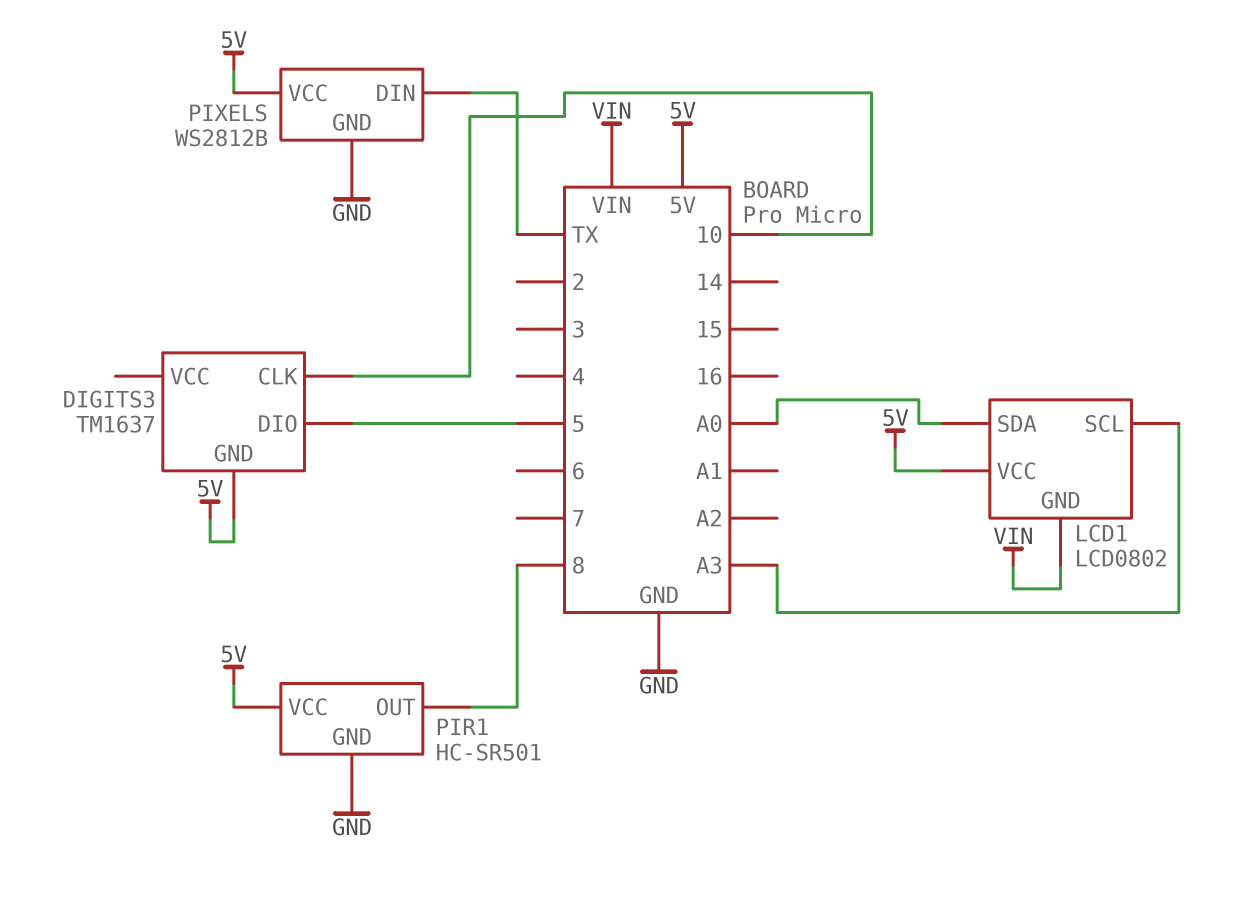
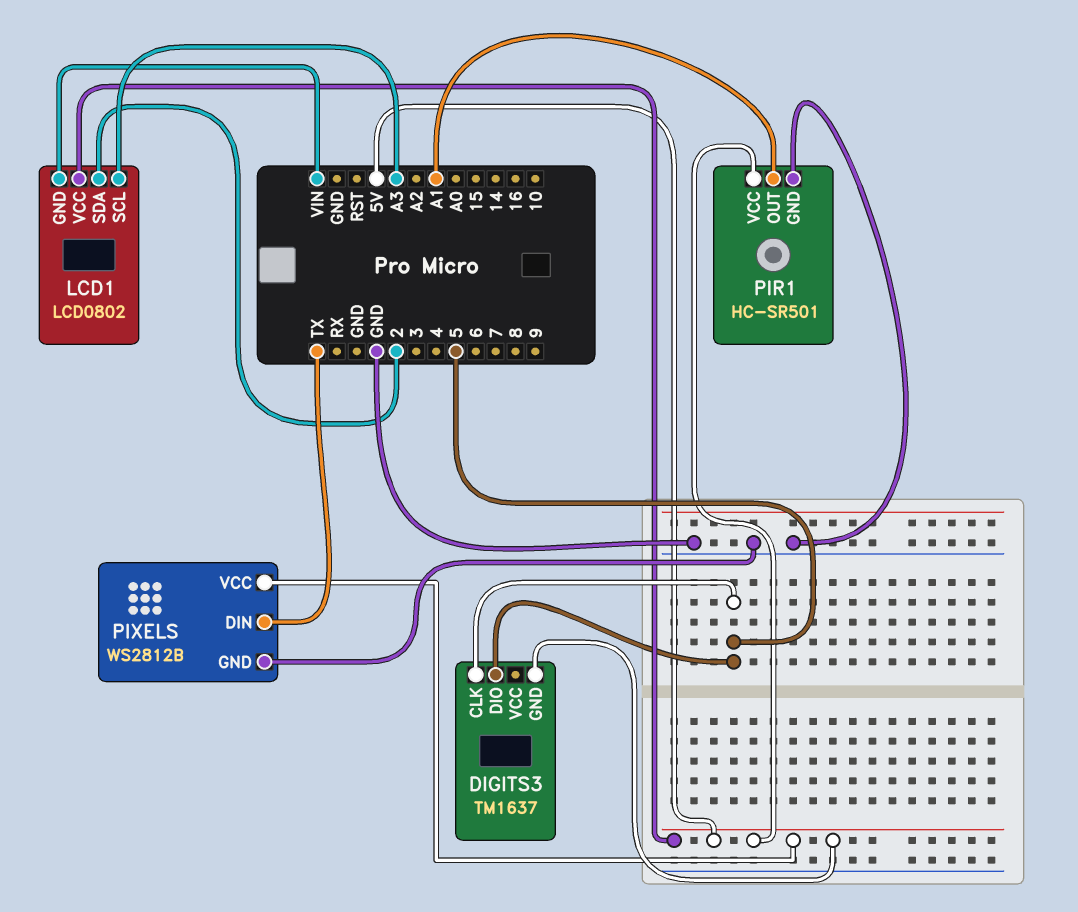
DIGITS3 pin CLK: 10 -> 5
LCD1 pin SDA: A0 -> 2
PIR1 pin OUT: 8 -> A1

